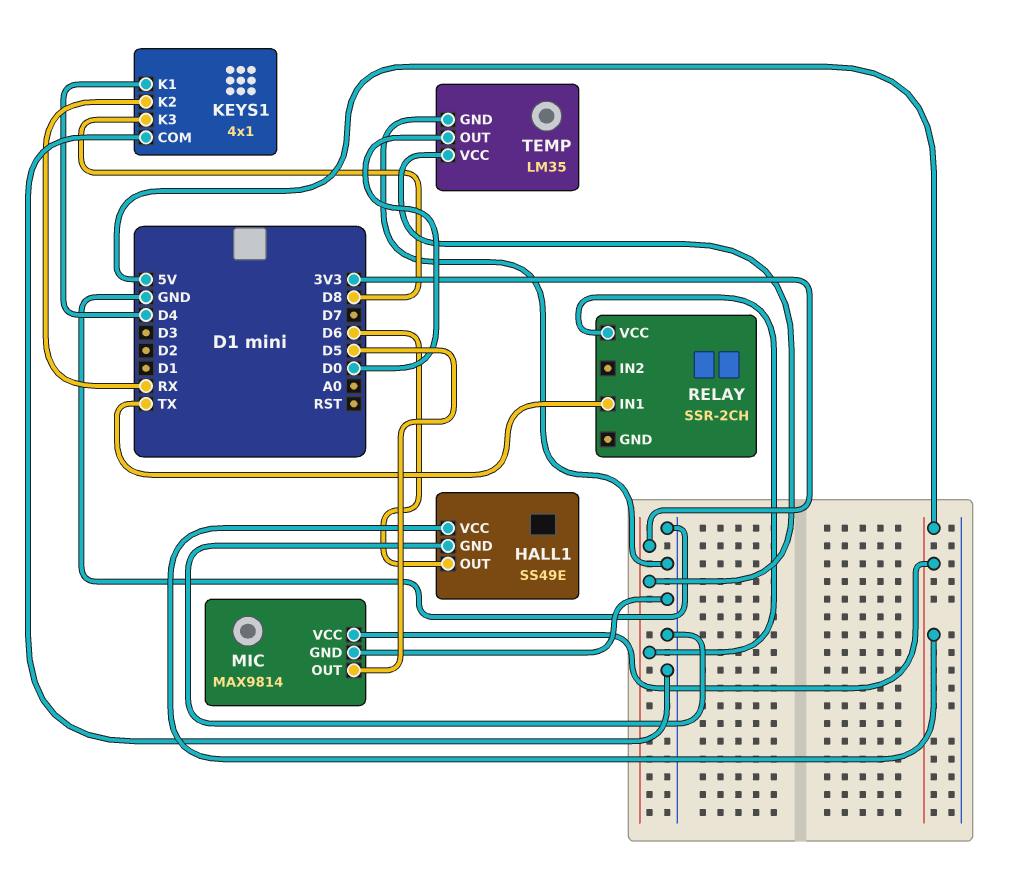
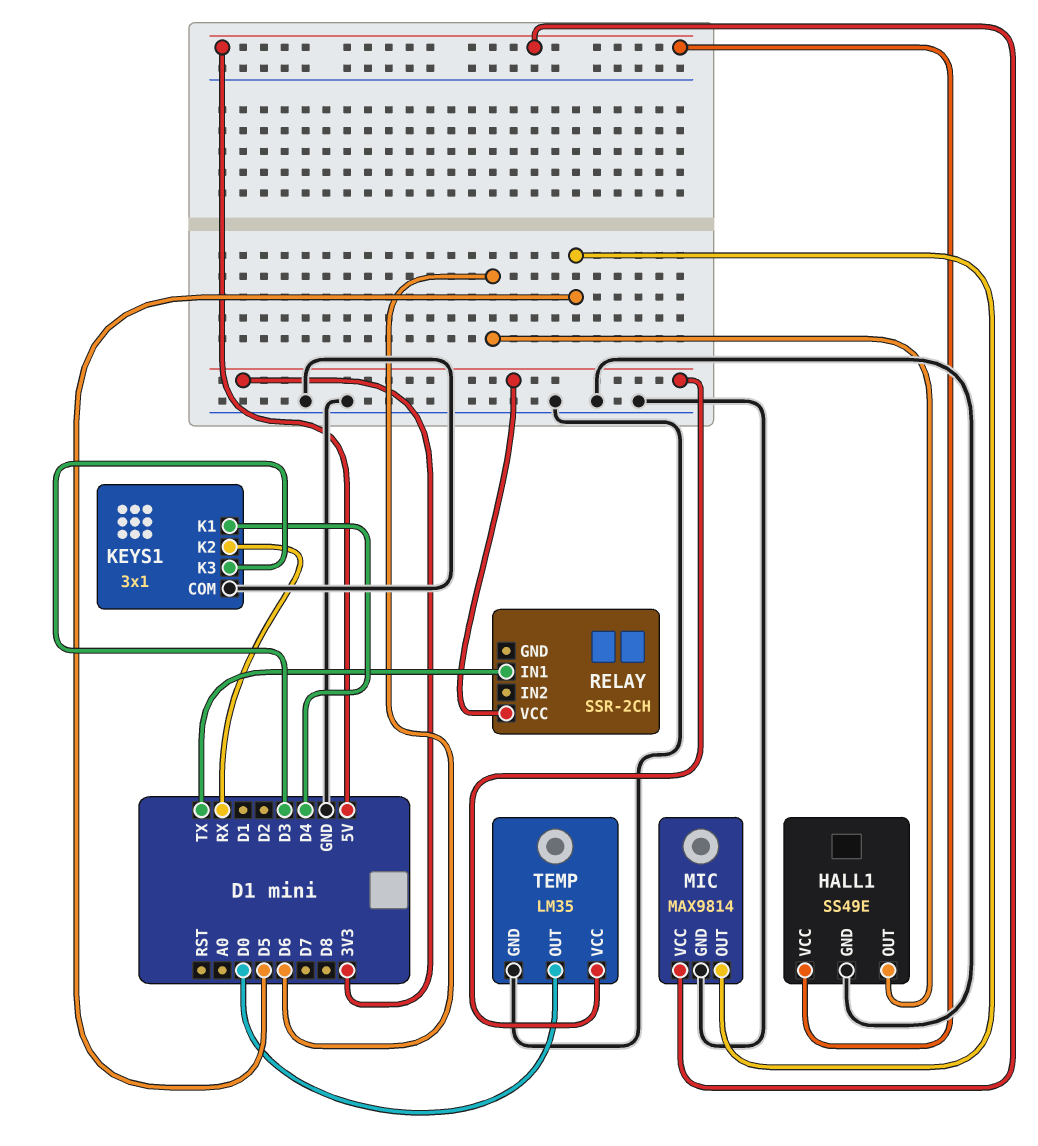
KEYS1: 4x1 -> 3x1
KEYS1 pin K3: D8 -> D3

